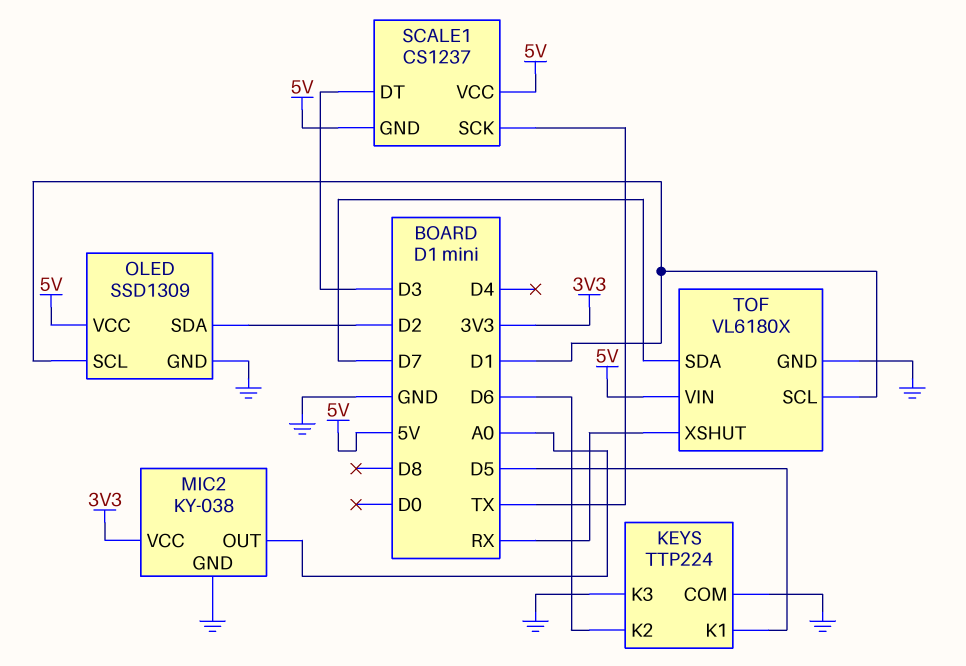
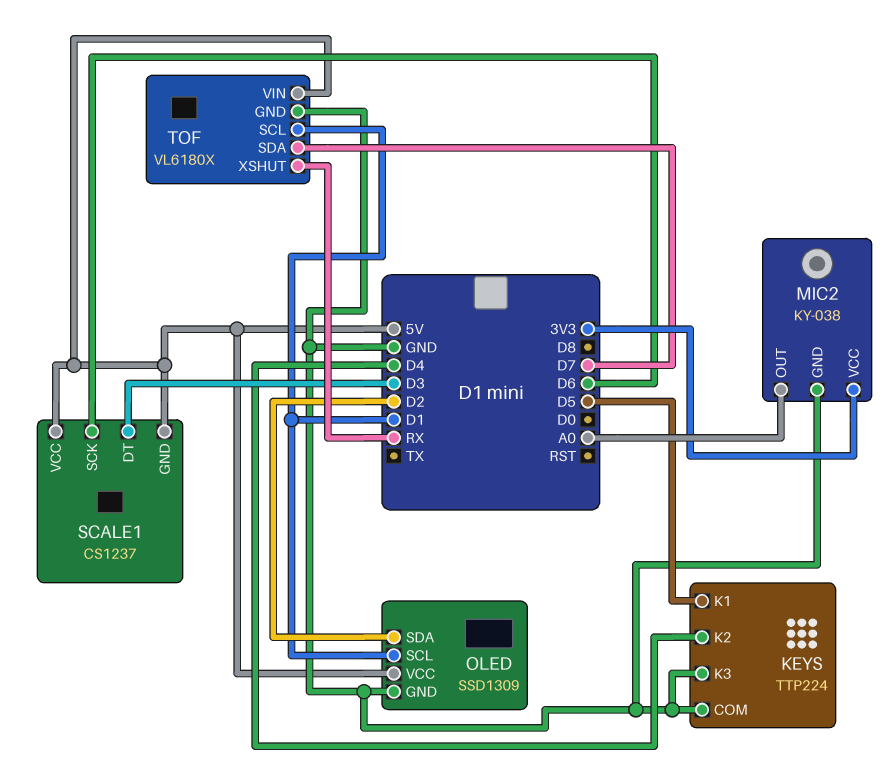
KEYS pin K2: D6 -> D4
SCALE1 pin SCK: TX -> D6

